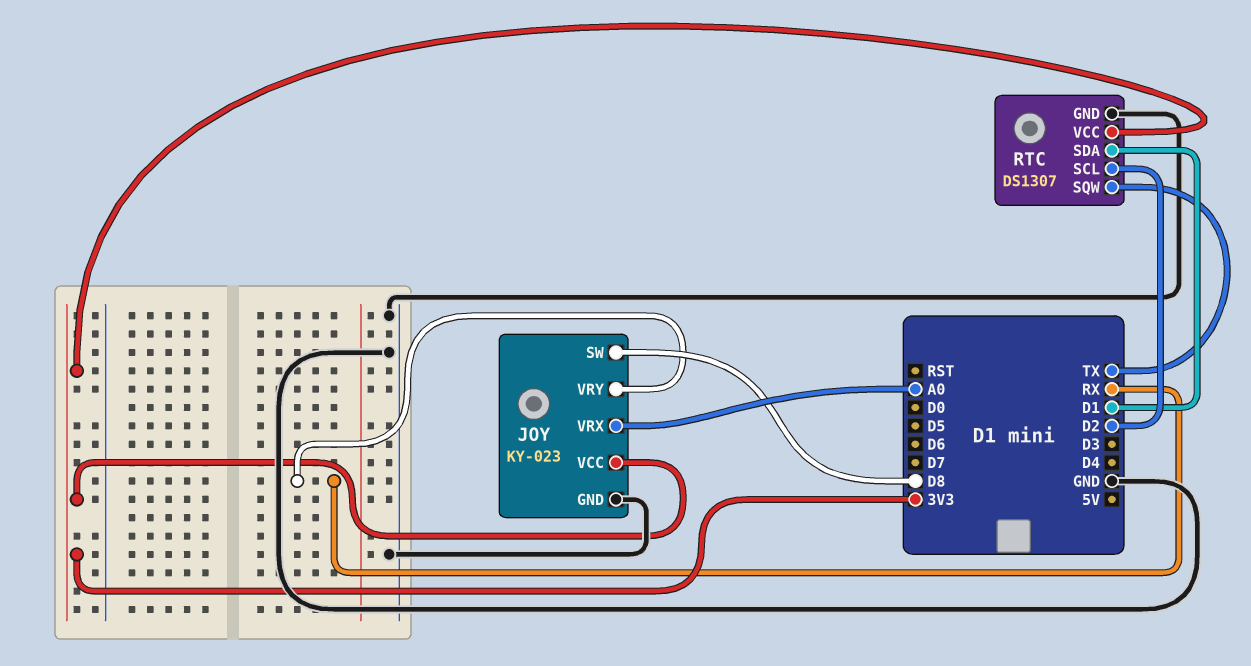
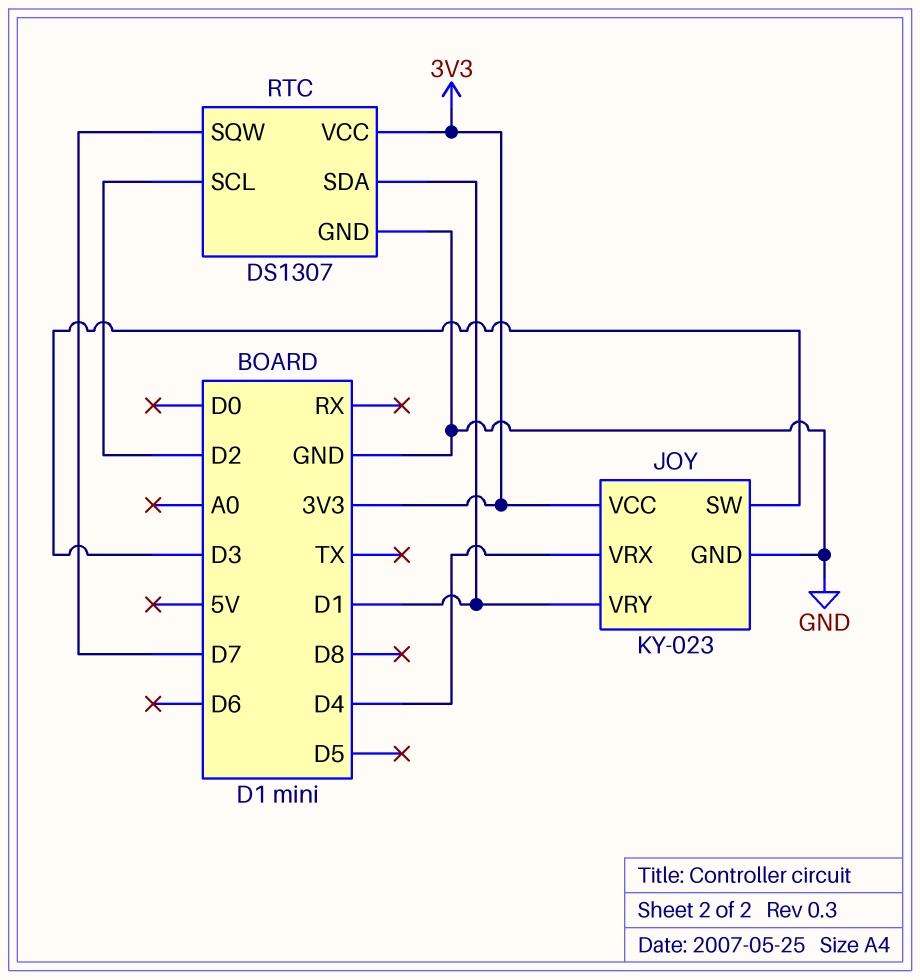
JOY pin SW: D8 -> D3
JOY pin VRX: A0 -> D4
JOY pin VRY: RX -> D1
RTC pin SQW: TX -> D7

